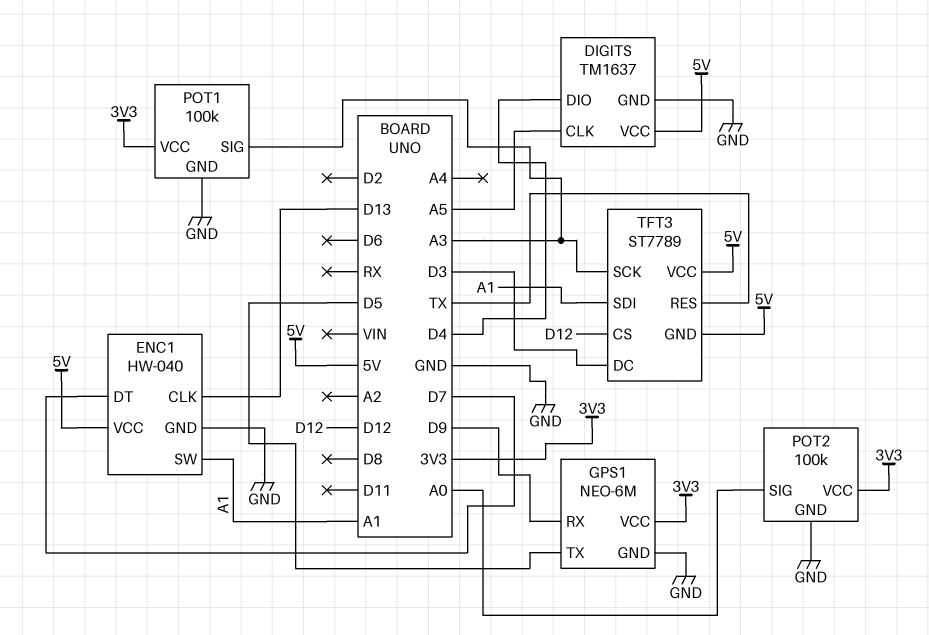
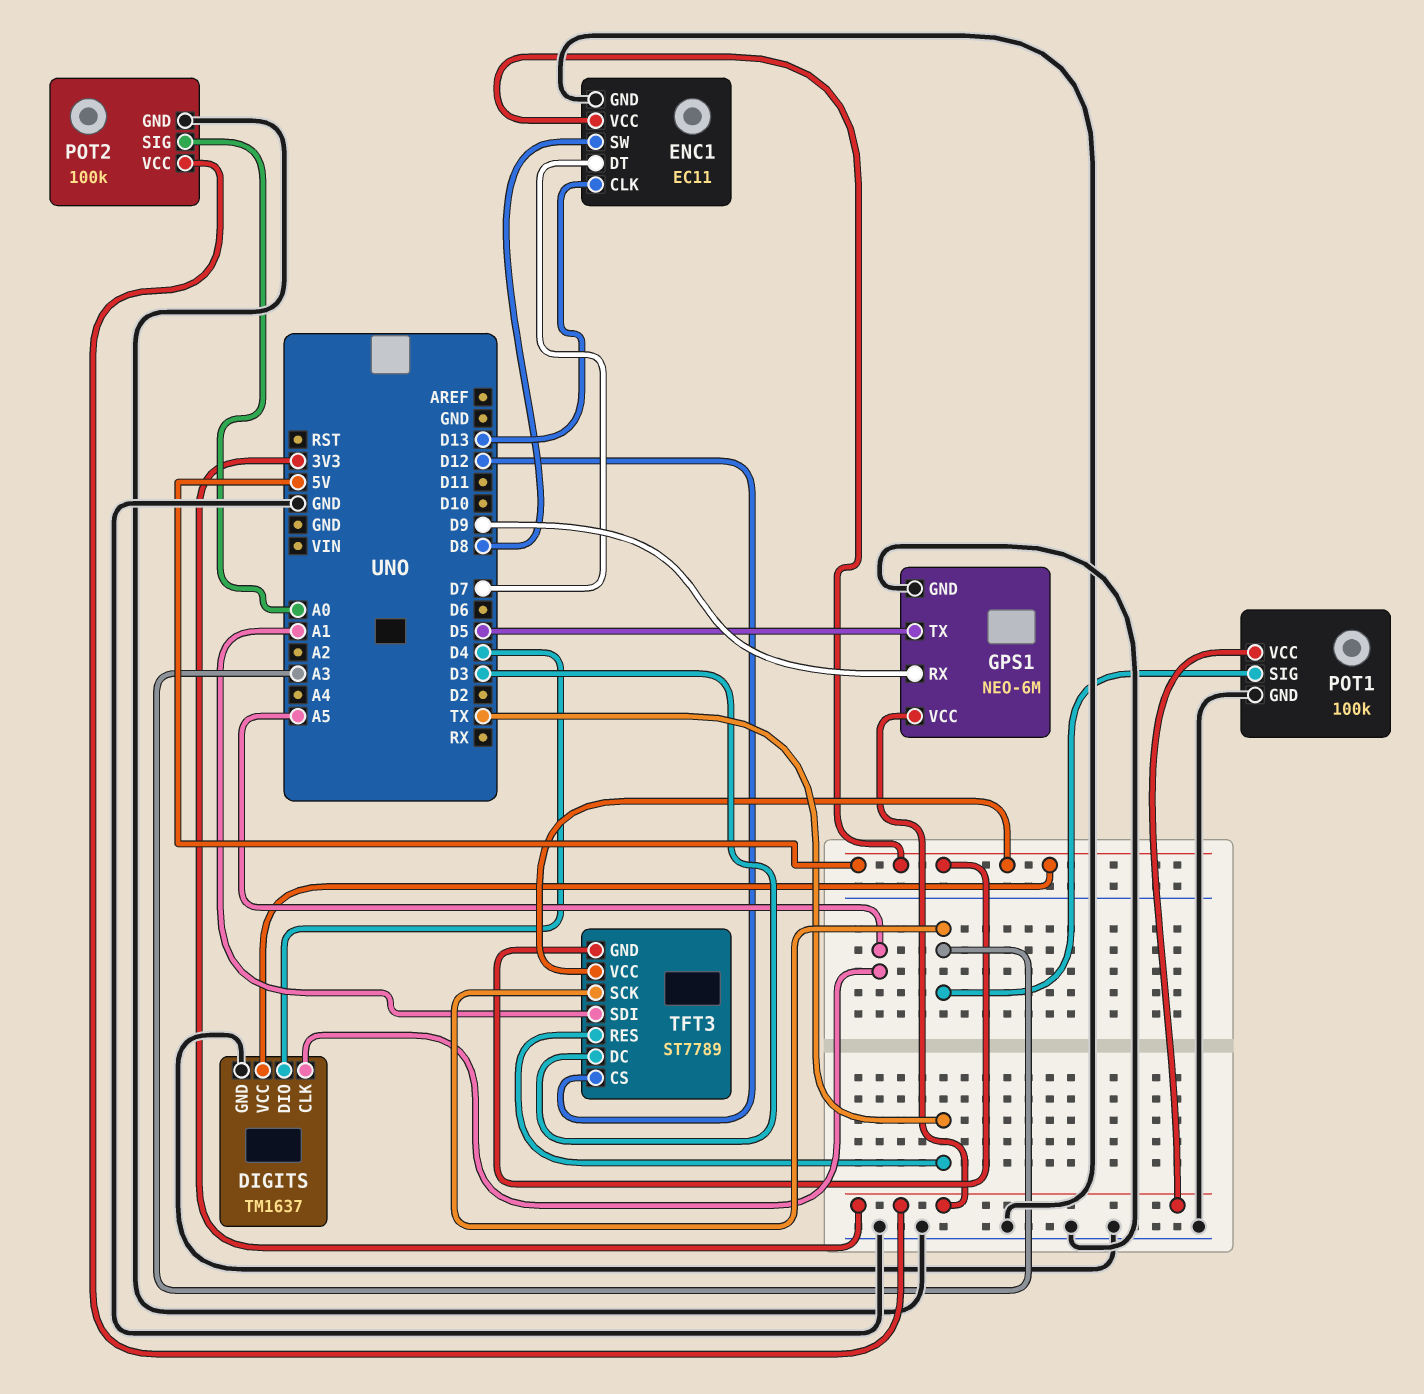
ENC1: HW-040 -> EC11
ENC1 pin SW: A1 -> D8

